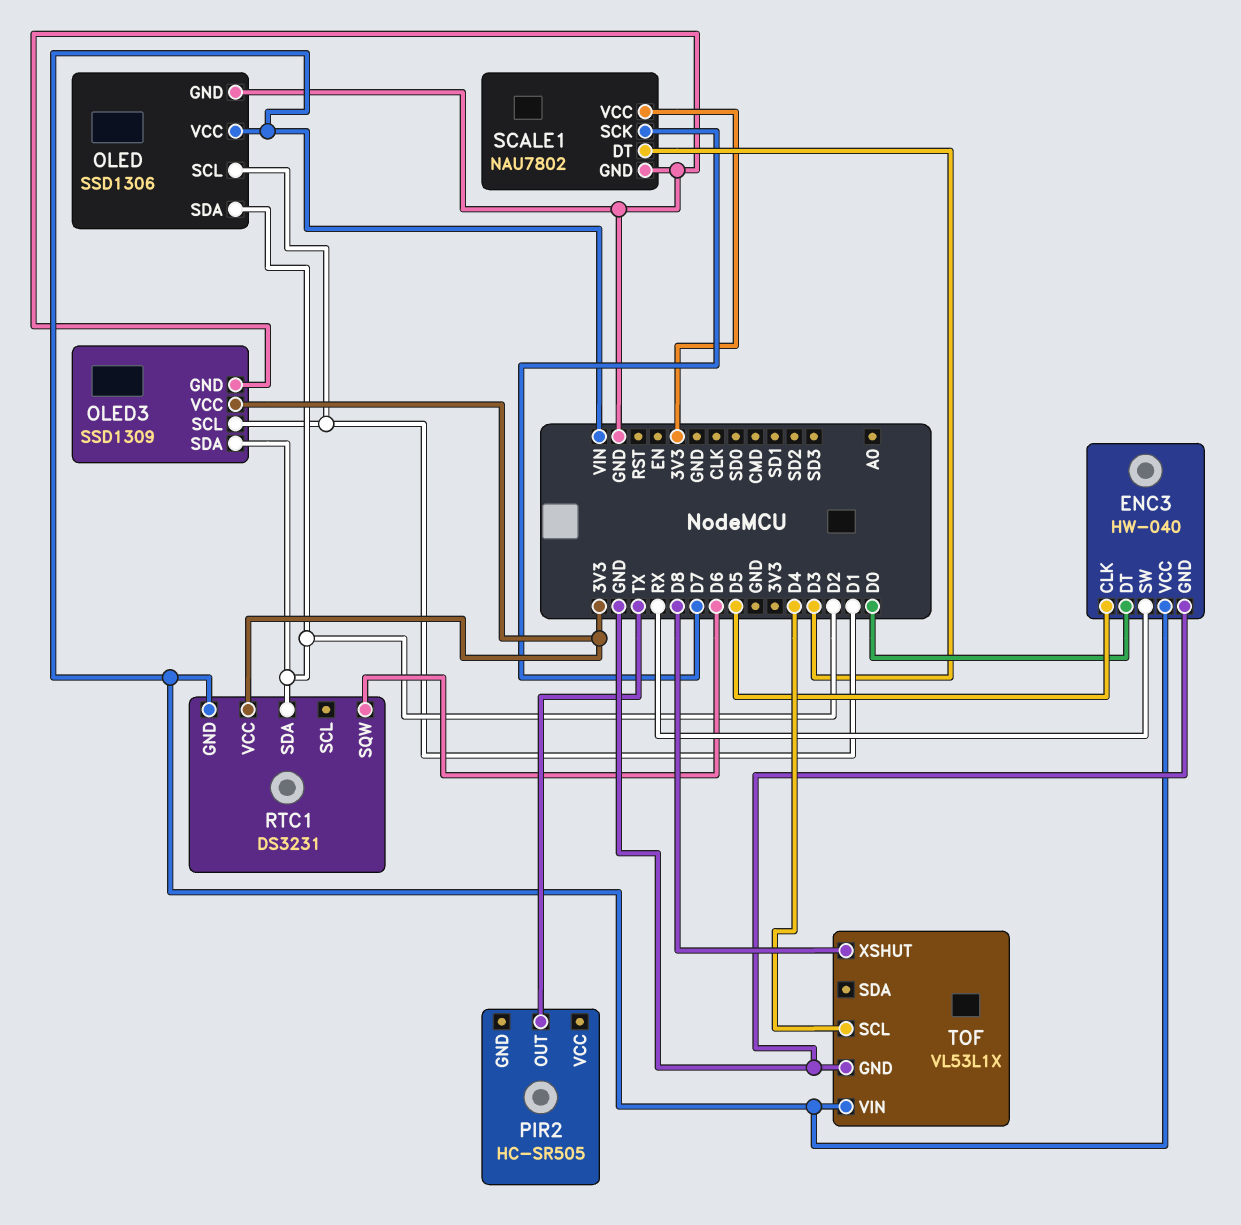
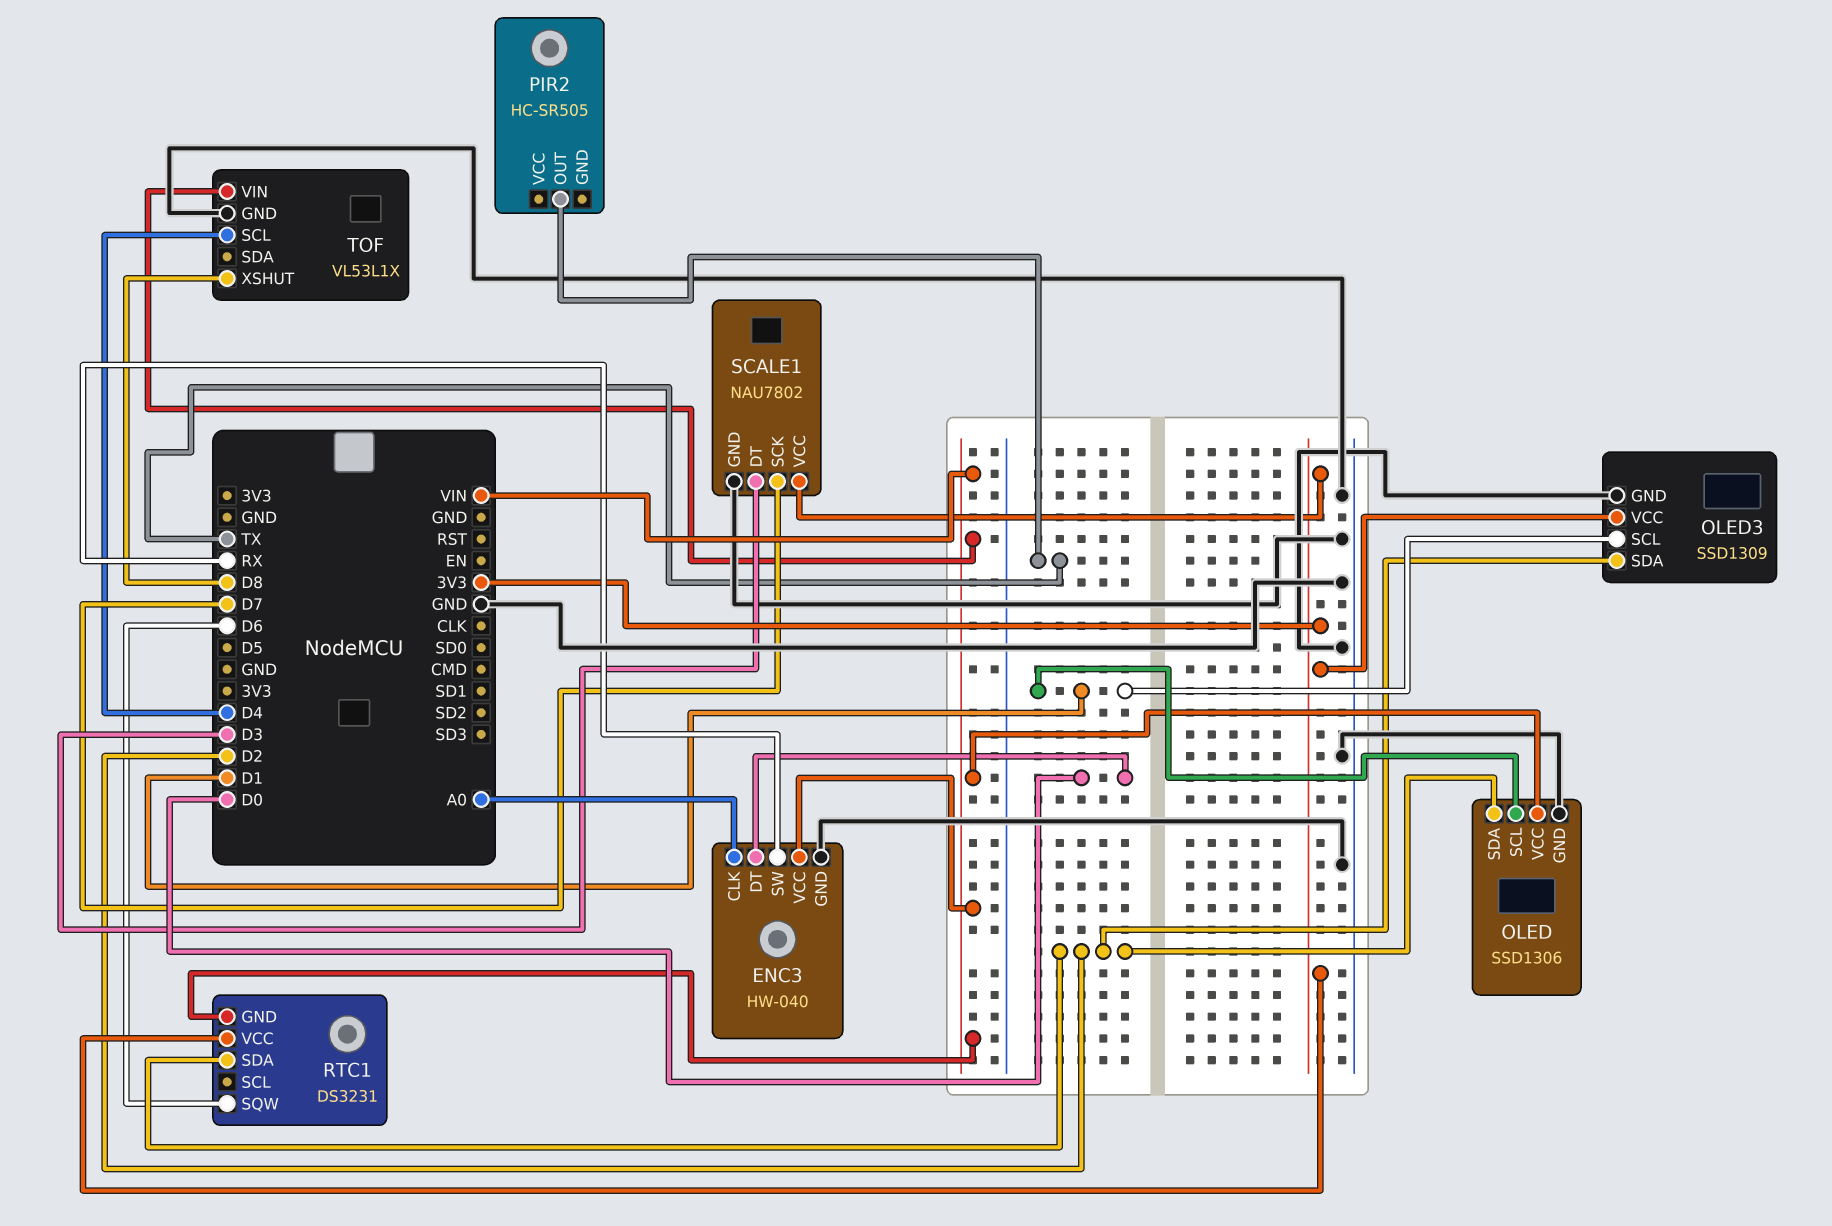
ENC3 pin CLK: D5 -> A0

